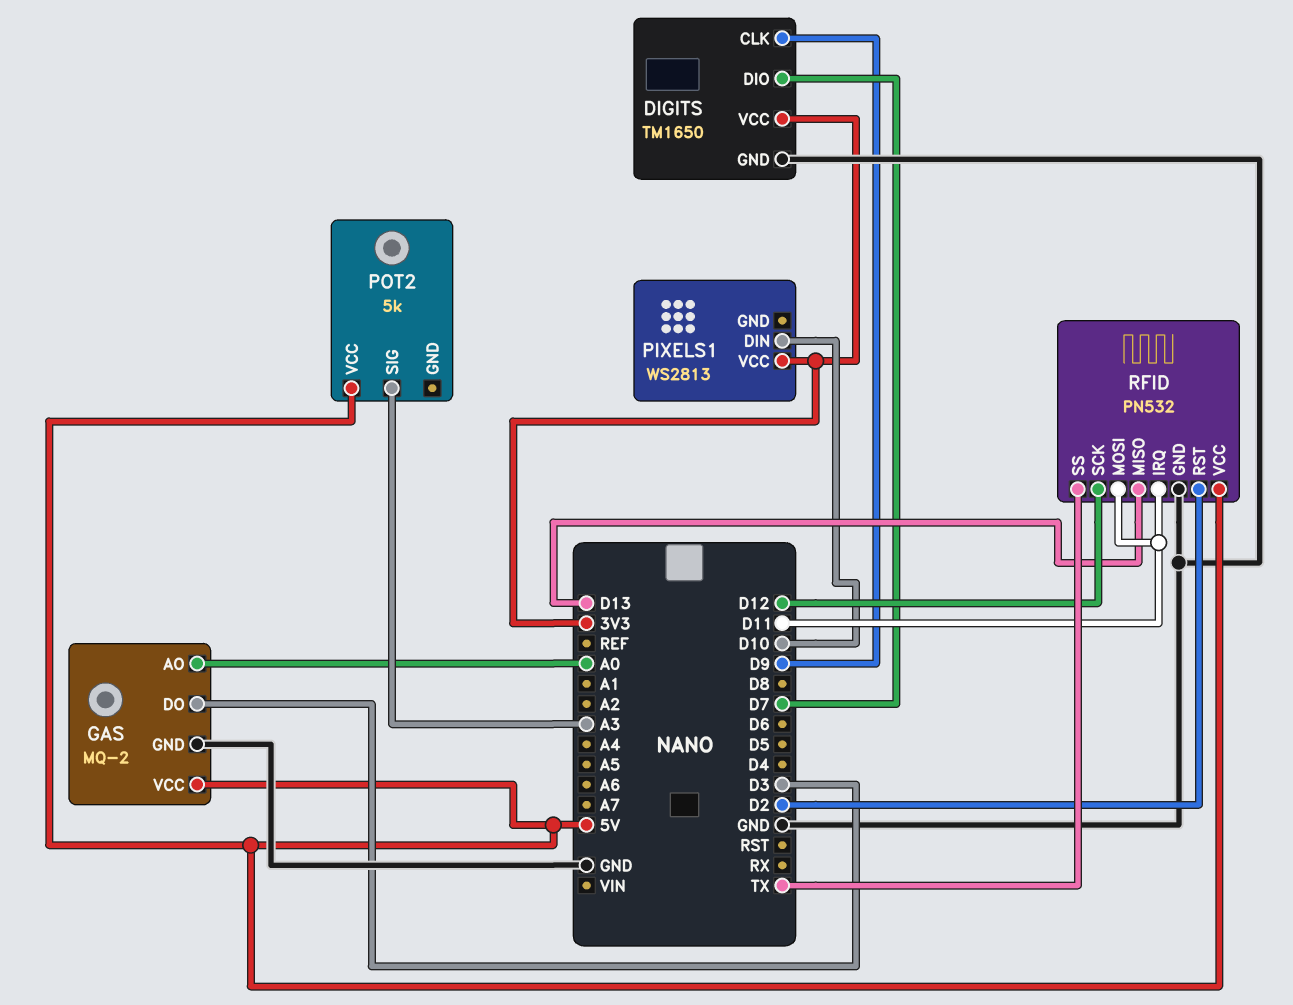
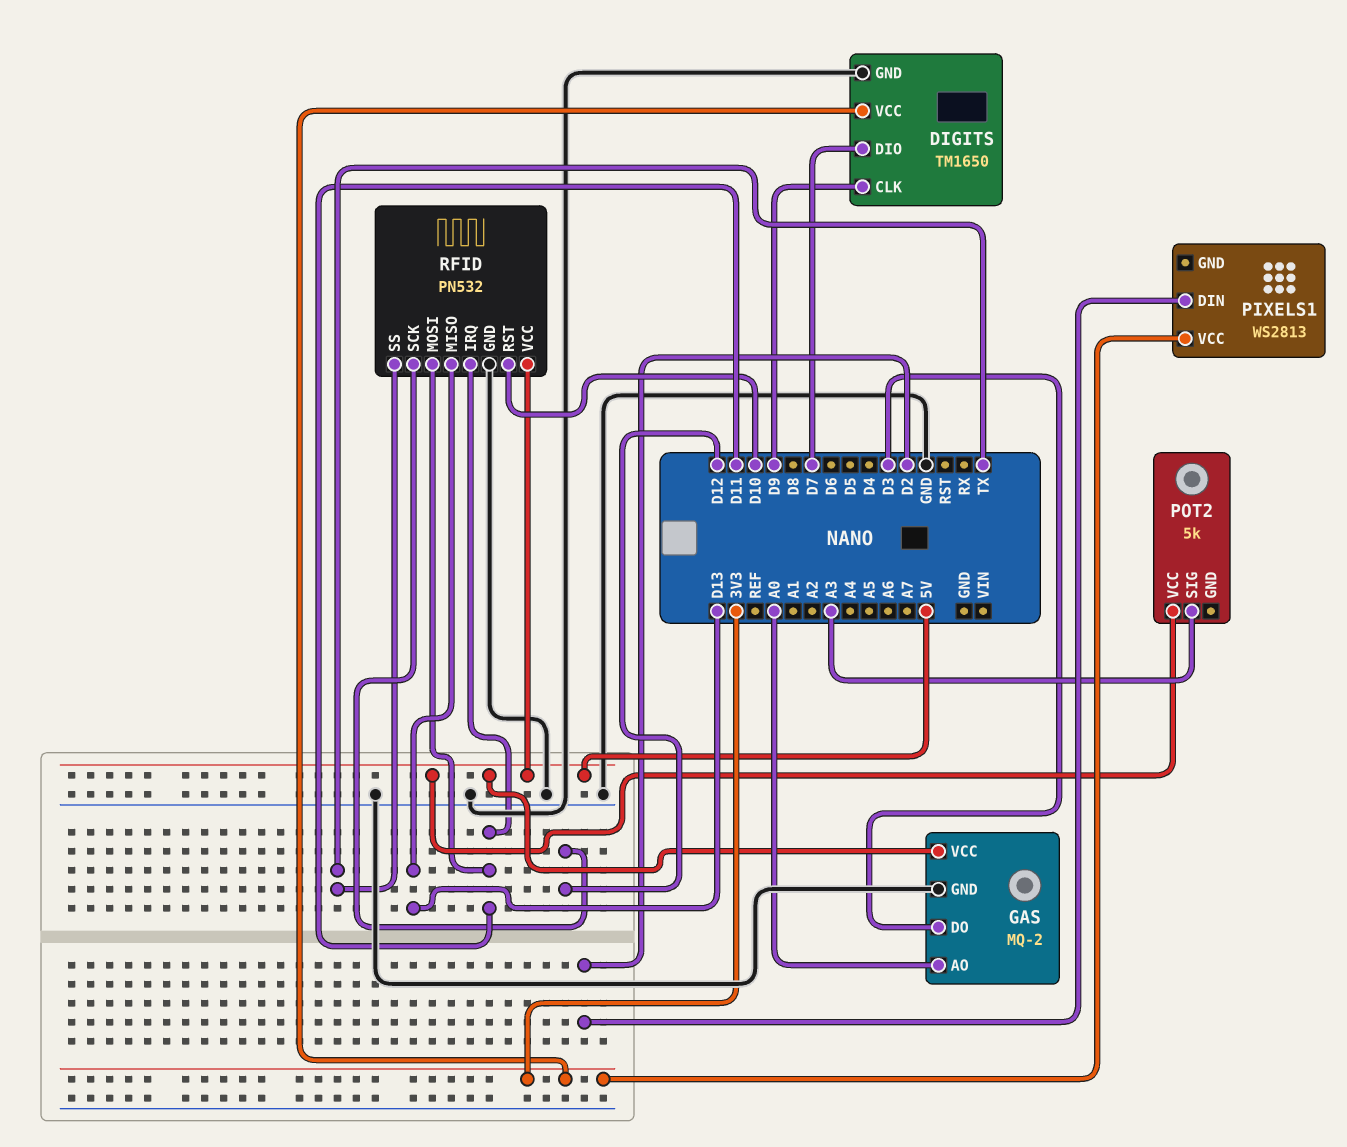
PIXELS1 pin DIN: D10 -> D2
RFID pin RST: D2 -> D10

